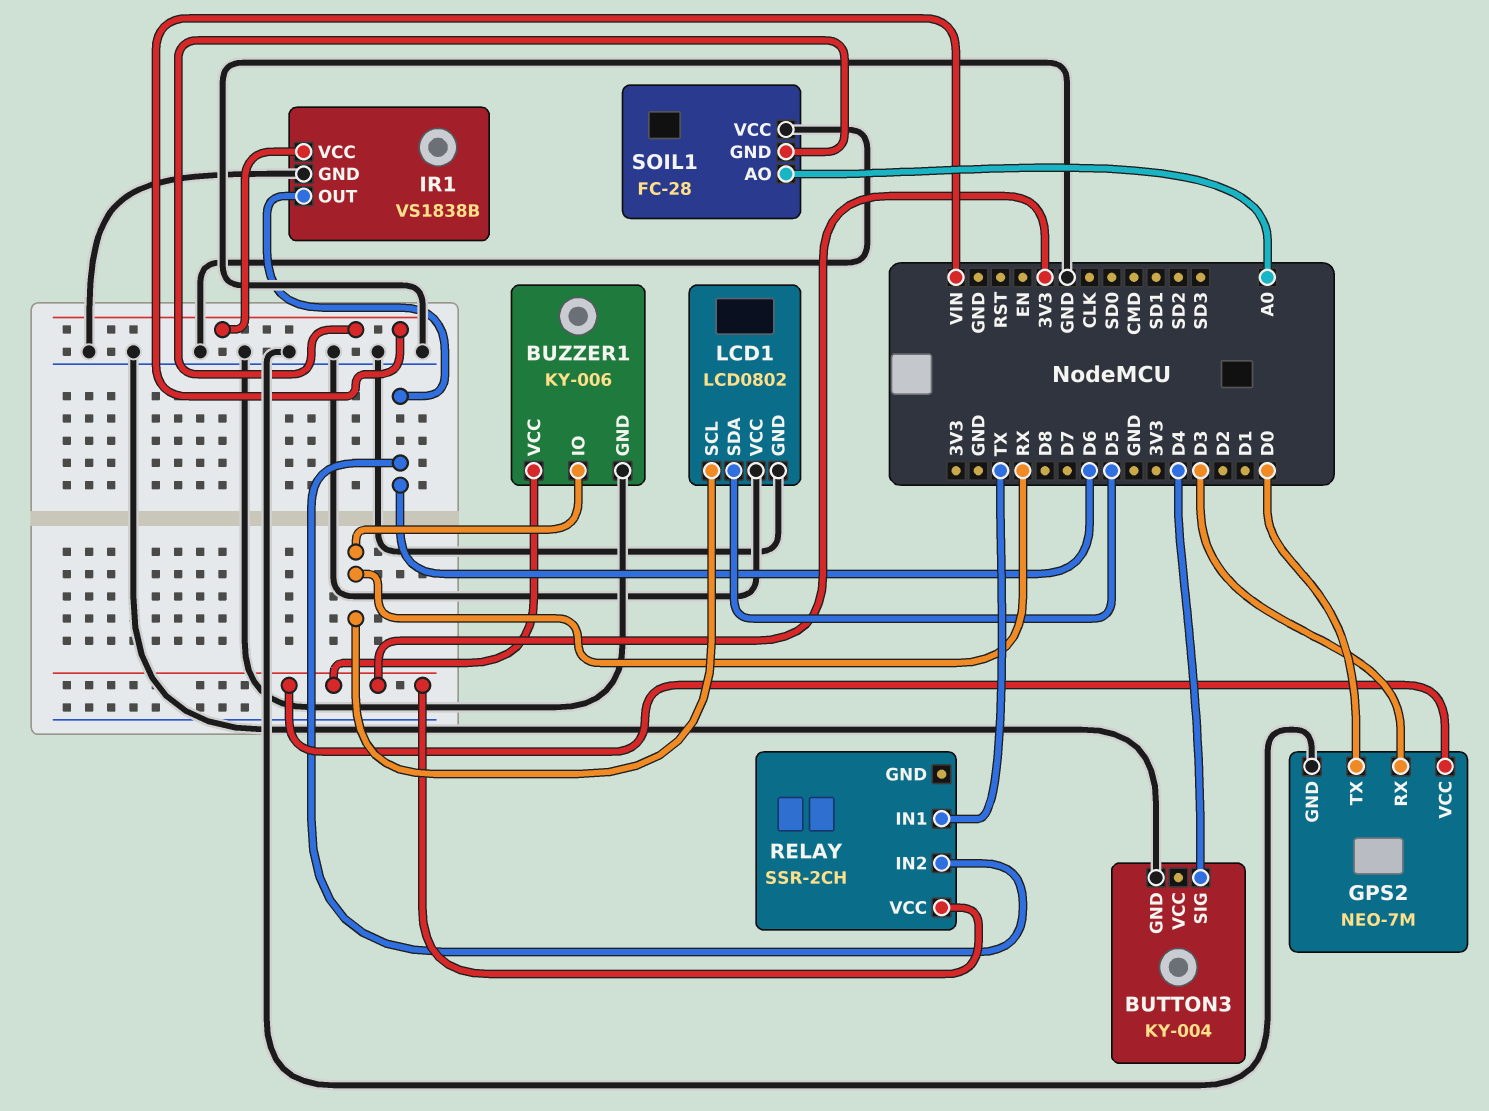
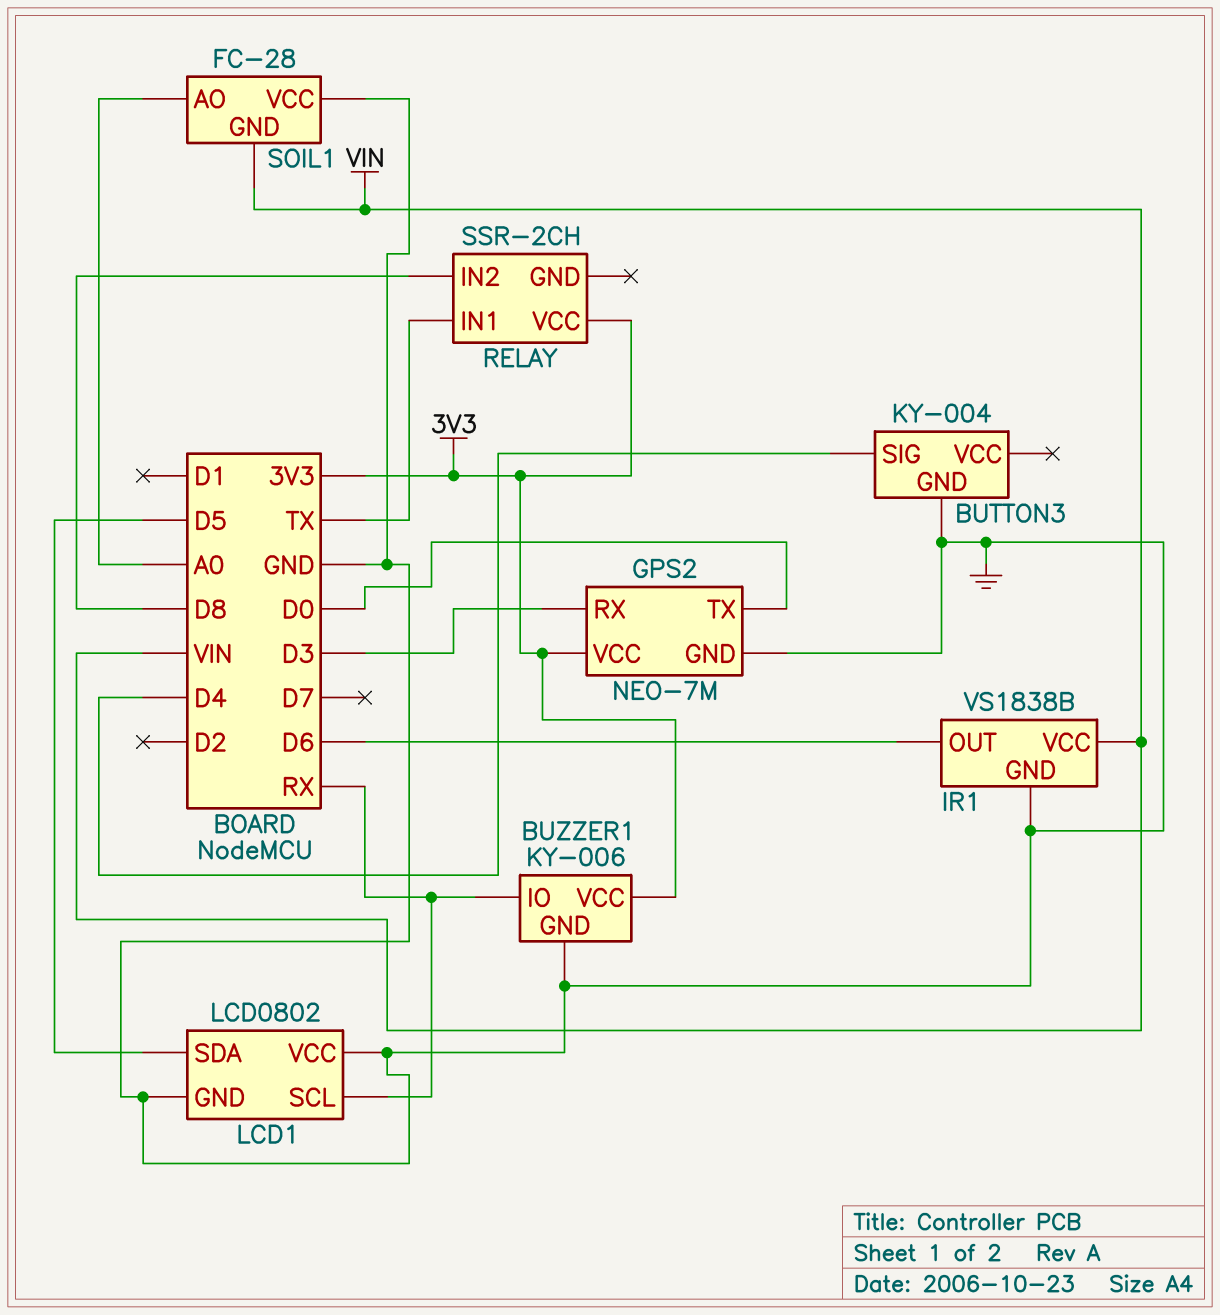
RELAY pin IN2: D6 -> D8

